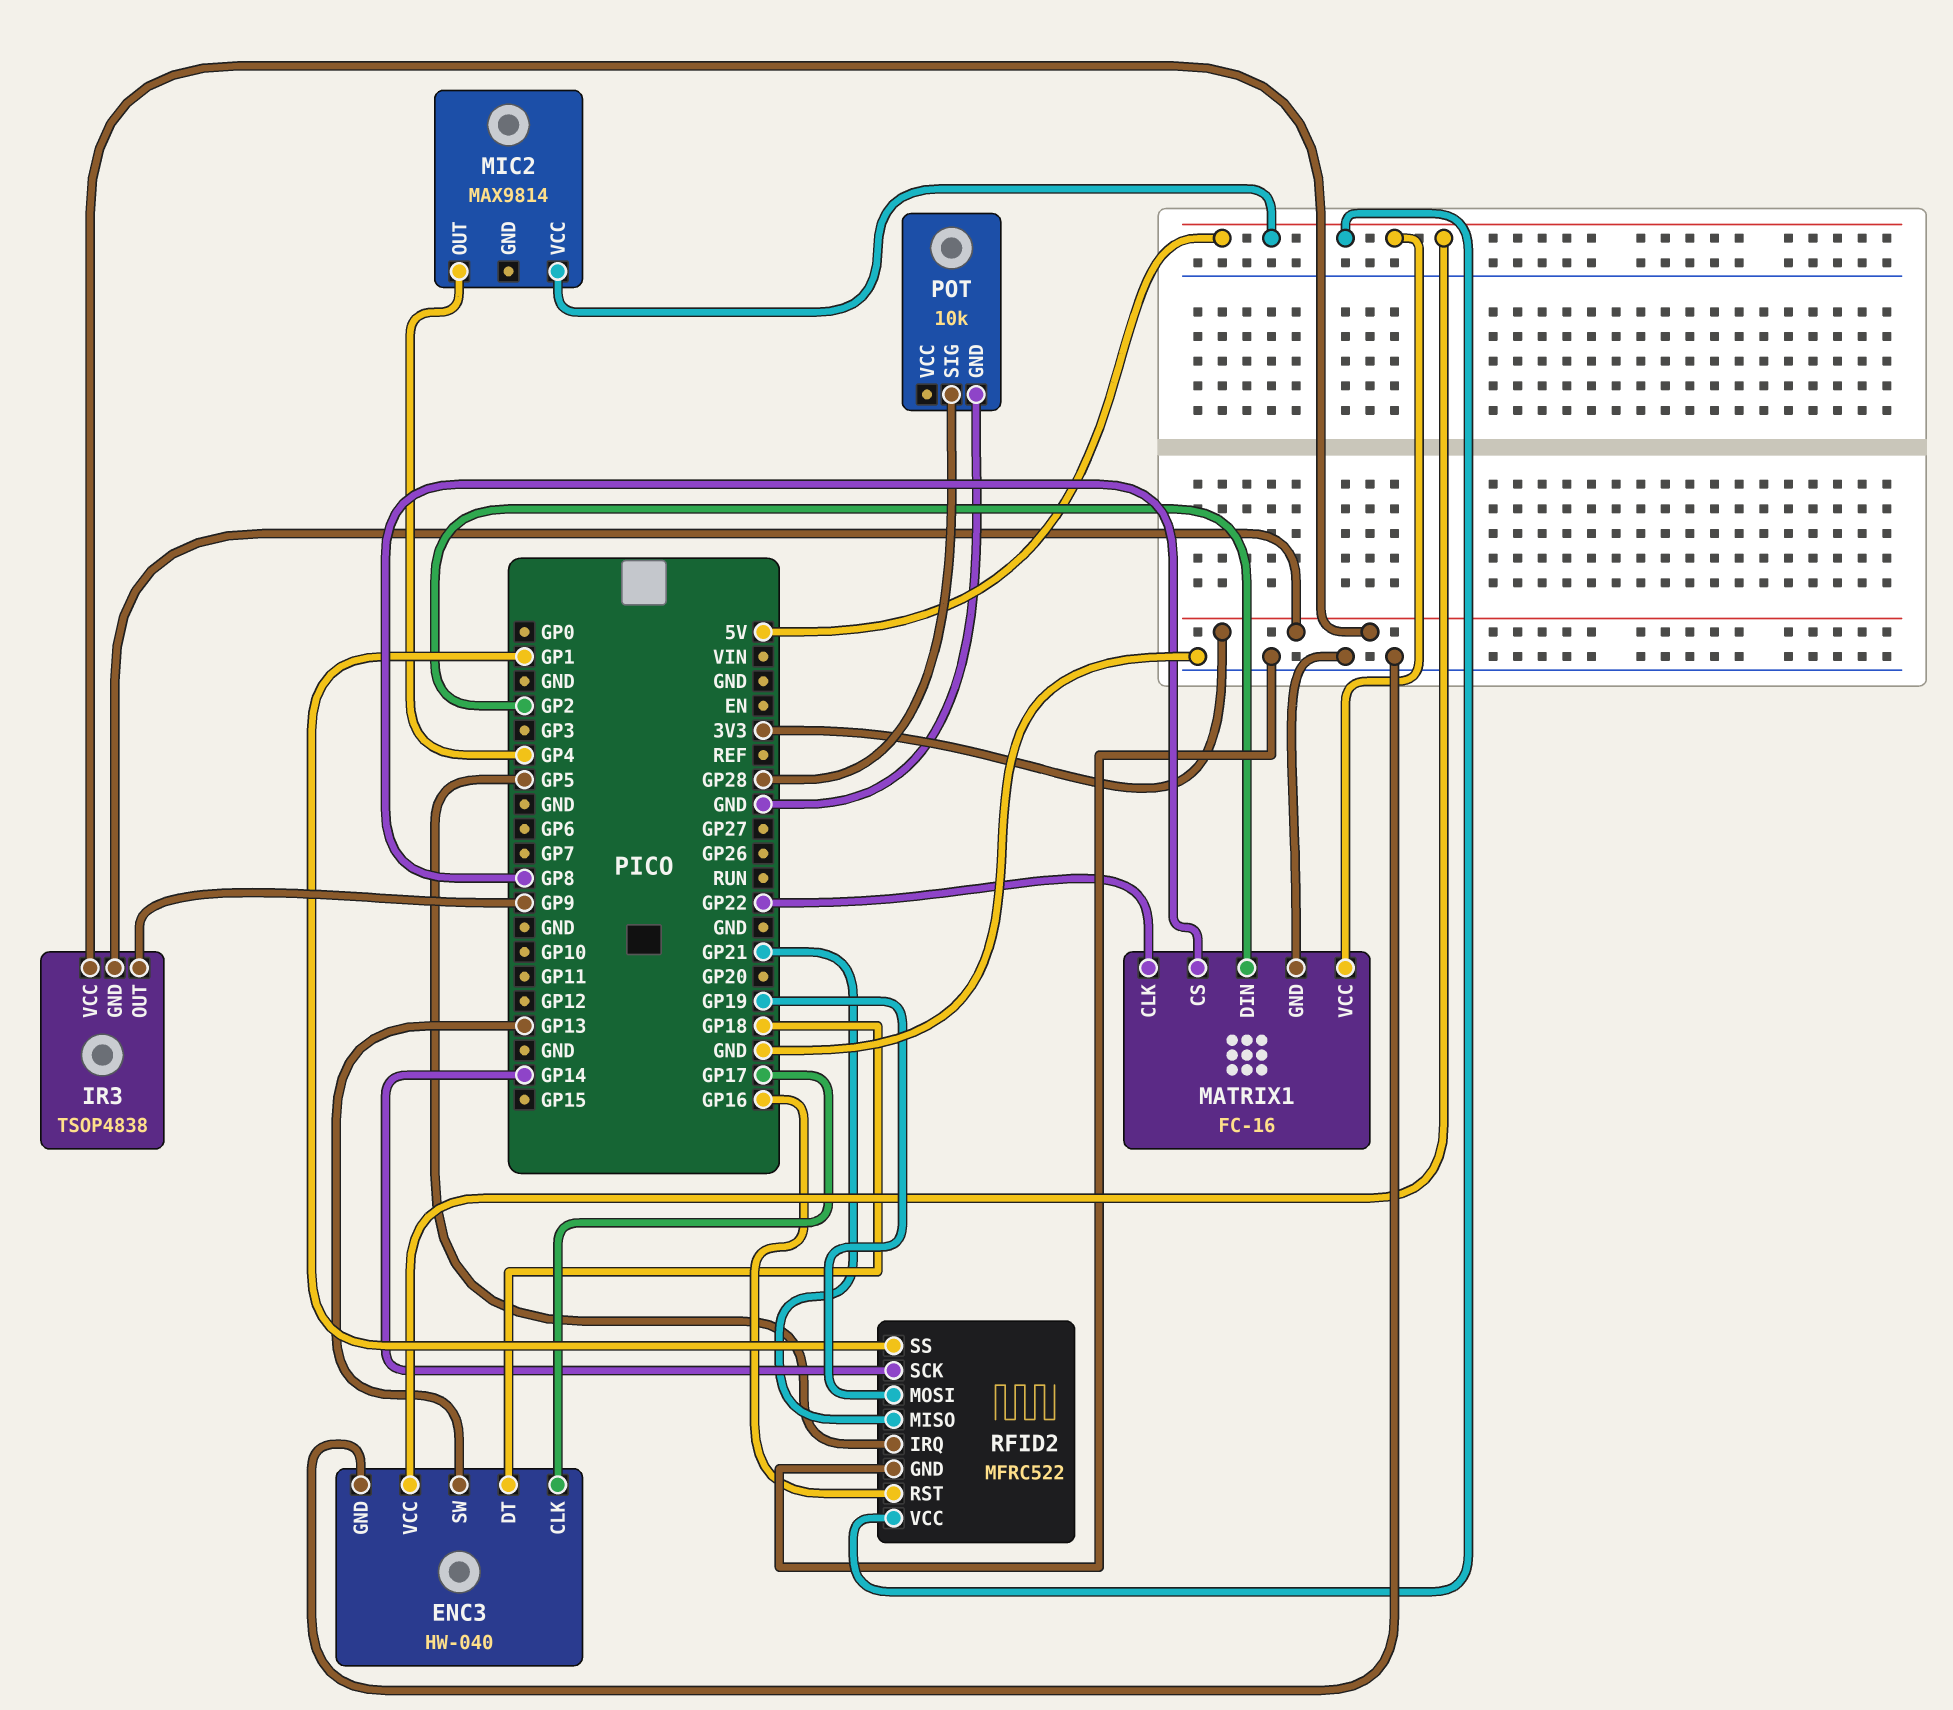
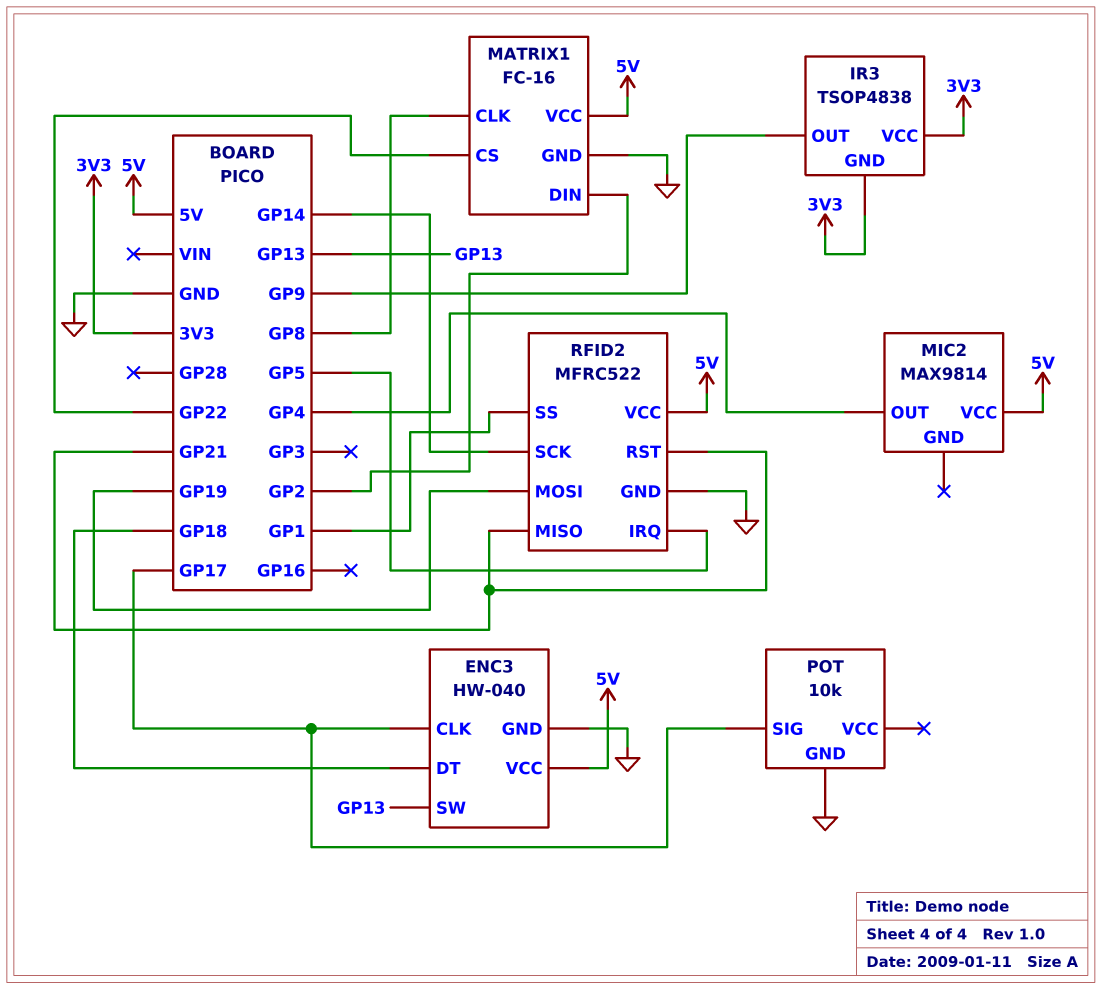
MATRIX1 pin CLK: GP22 -> GP8
MATRIX1 pin CS: GP8 -> GP22
POT pin SIG: GP28 -> GP17
RFID2 pin RST: GP16 -> GP21

